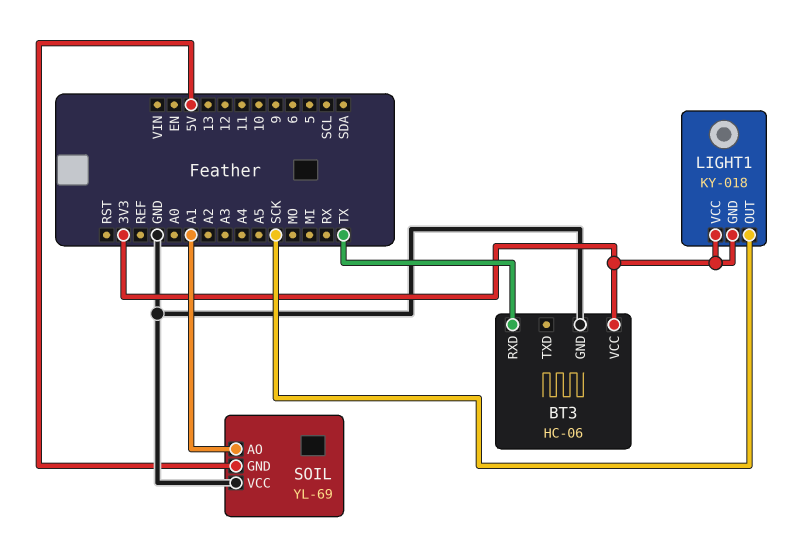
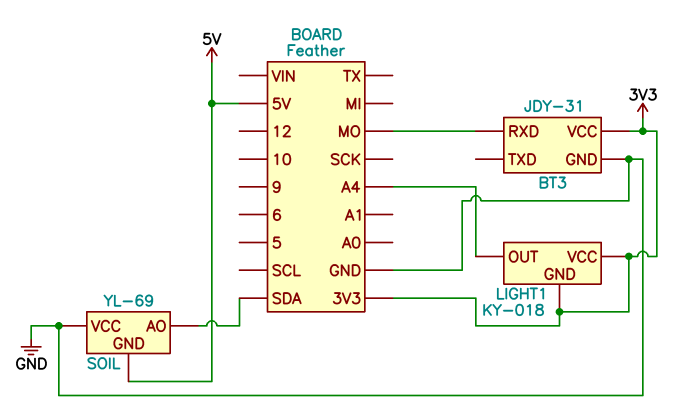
BT3: HC-06 -> JDY-31
BT3 pin RXD: TX -> MO
LIGHT1 pin OUT: SCK -> A4
SOIL pin AO: A1 -> SDA

